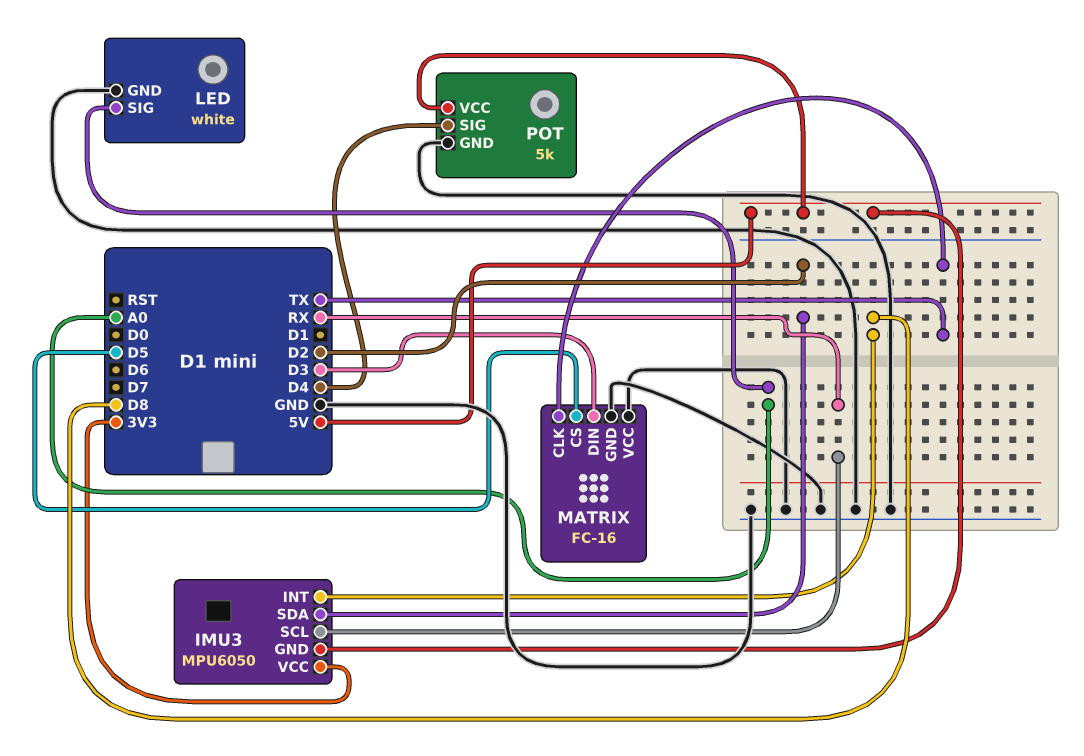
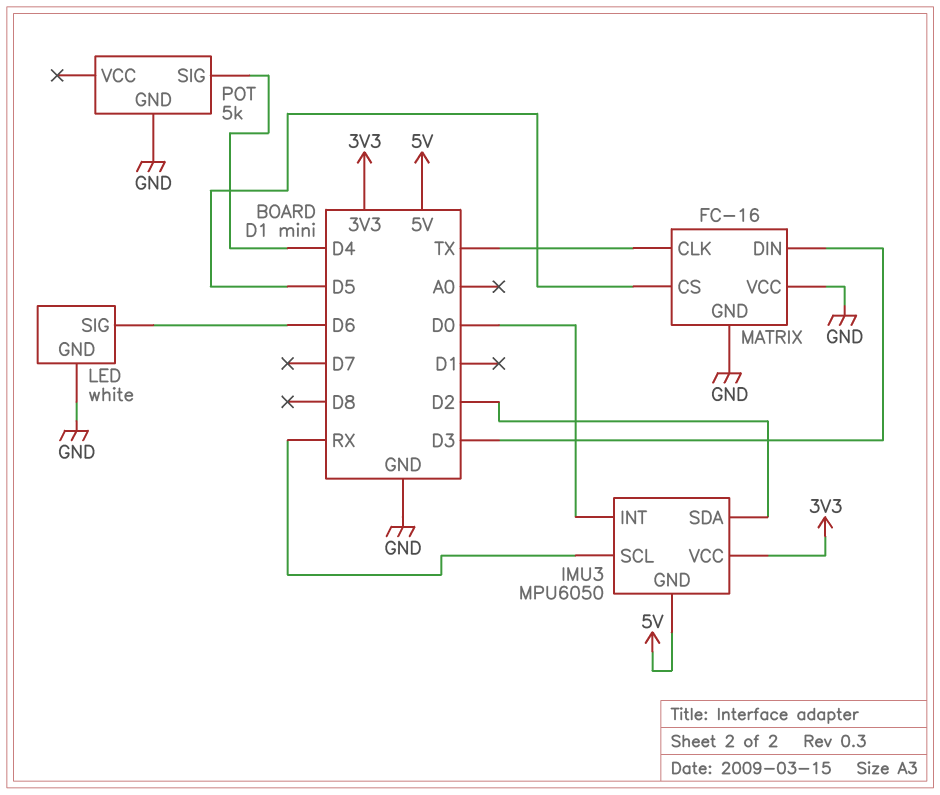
IMU3 pin INT: D8 -> D0
LED pin SIG: A0 -> D6
POT pin VCC: 5V -> none

